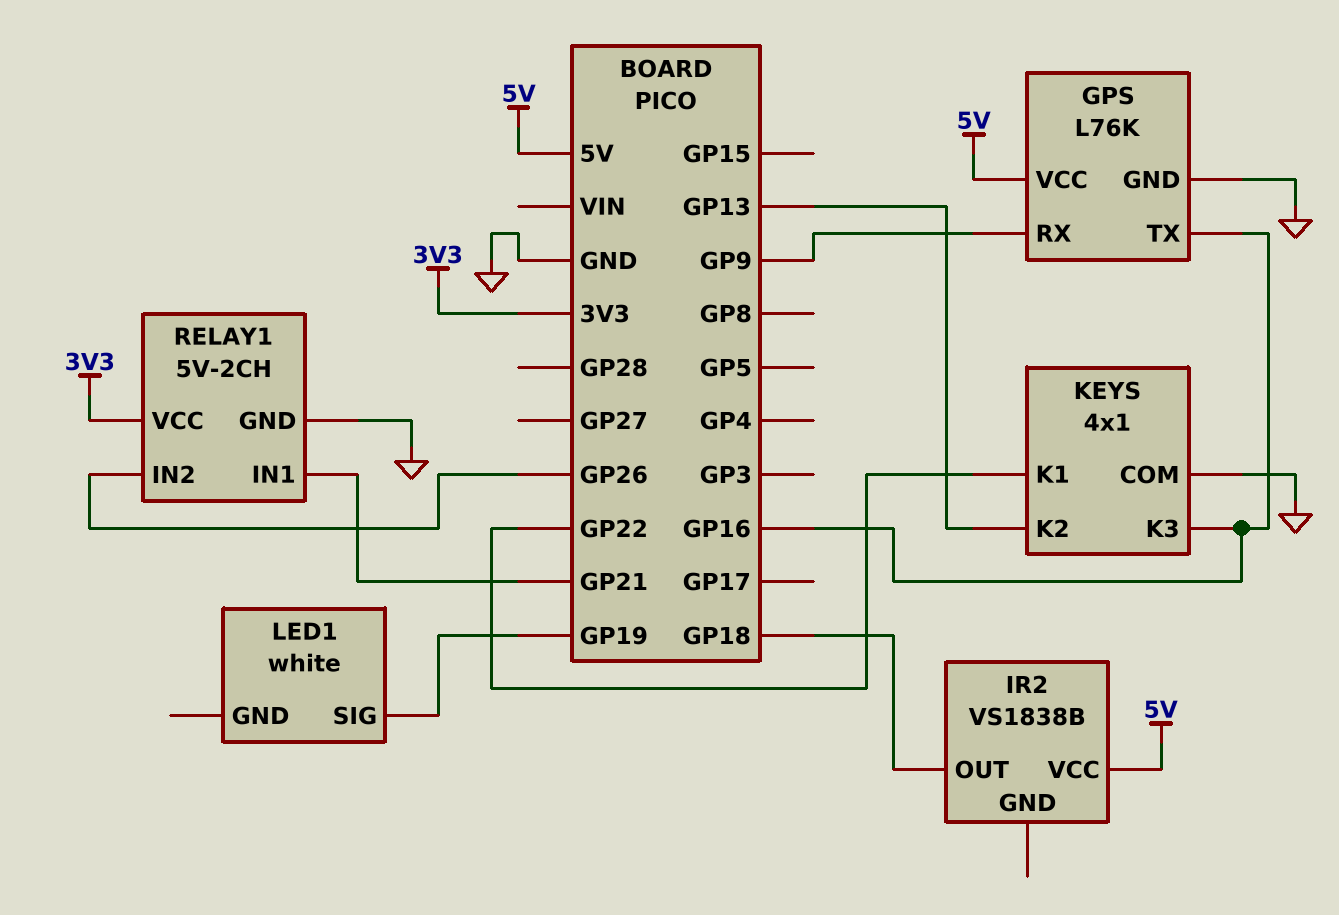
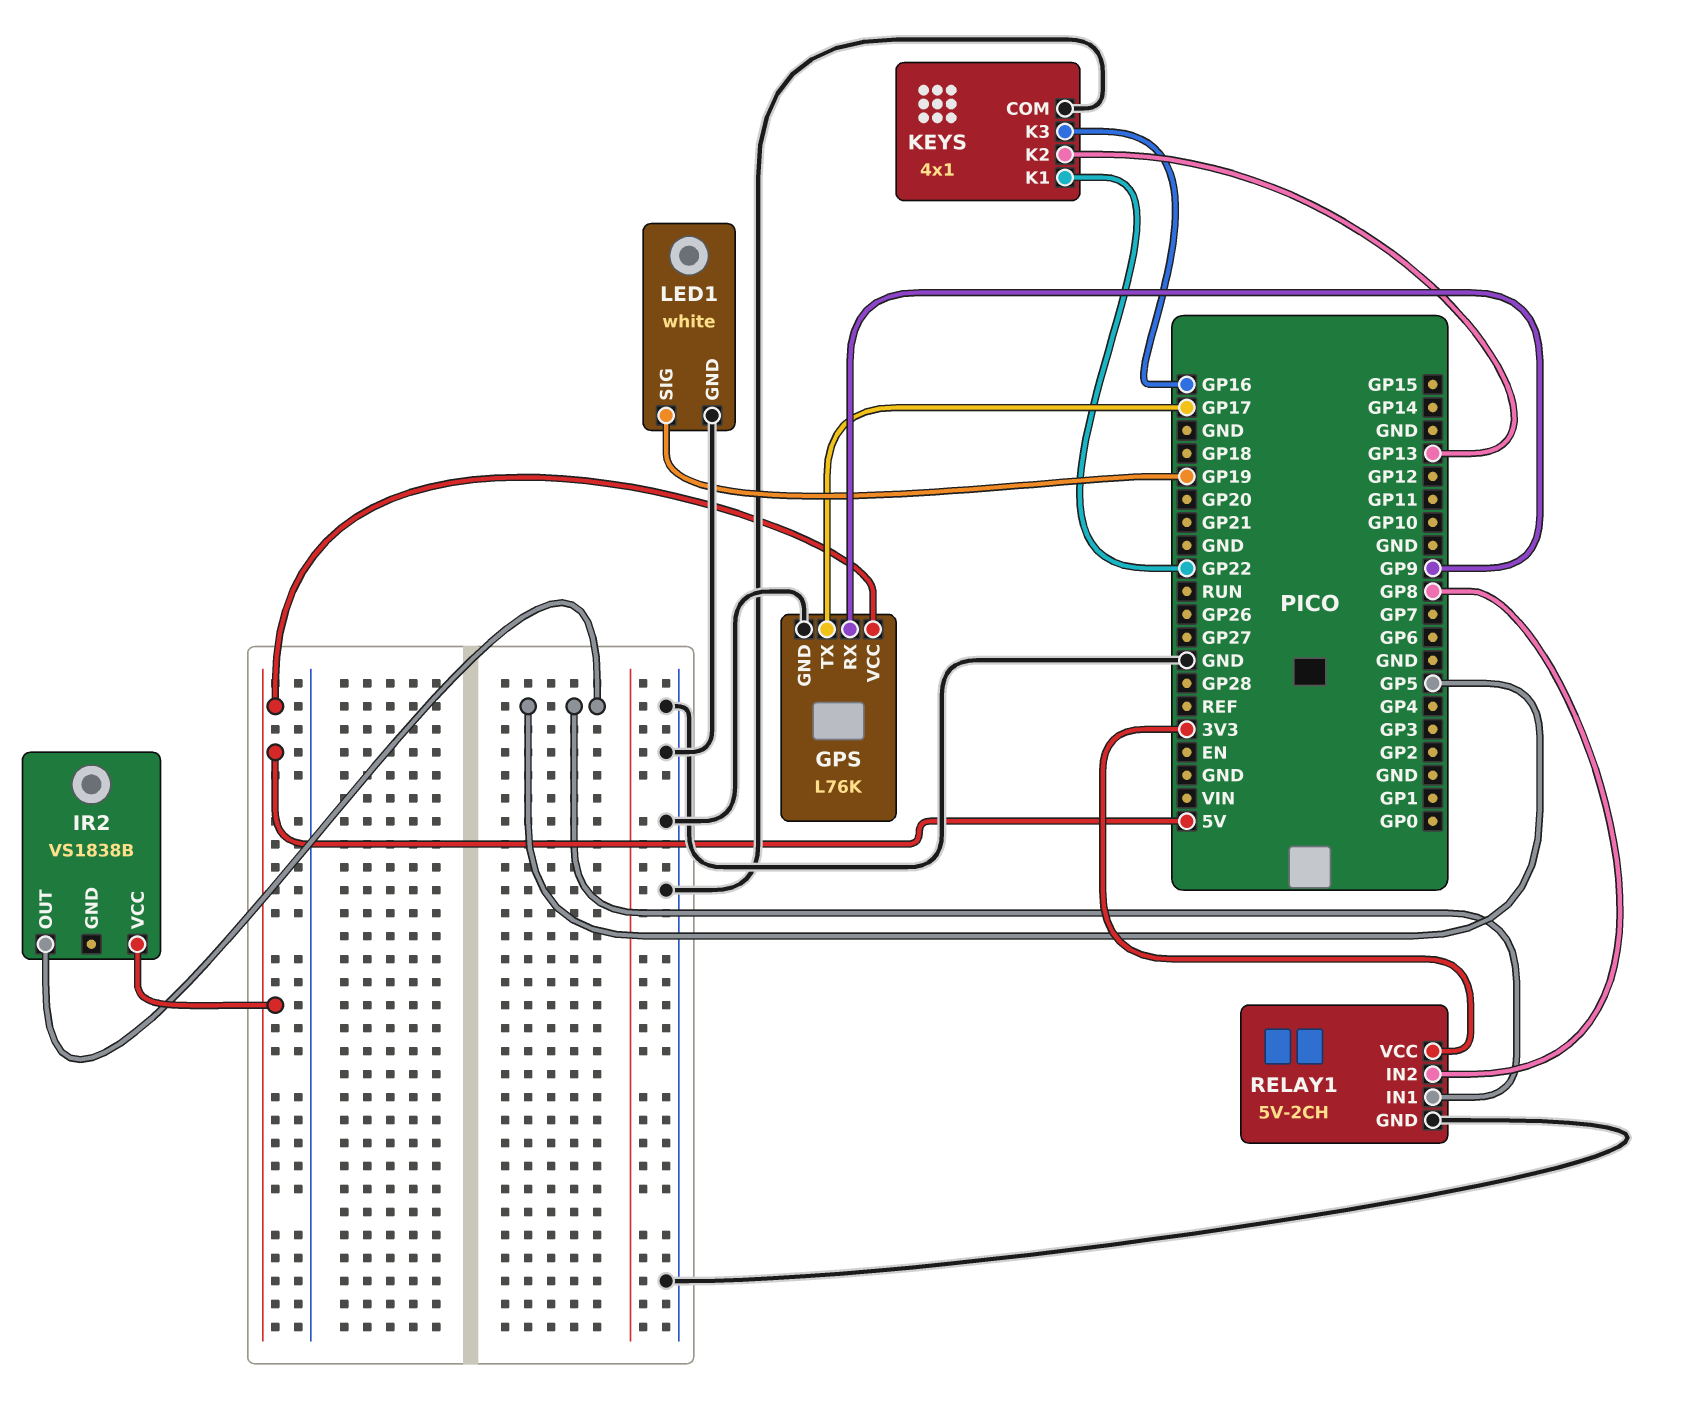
GPS pin TX: GP16 -> GP17
IR2 pin OUT: GP18 -> GP5
LED1 pin GND: none -> GND
RELAY1 pin IN1: GP21 -> GP5
RELAY1 pin IN2: GP26 -> GP8

